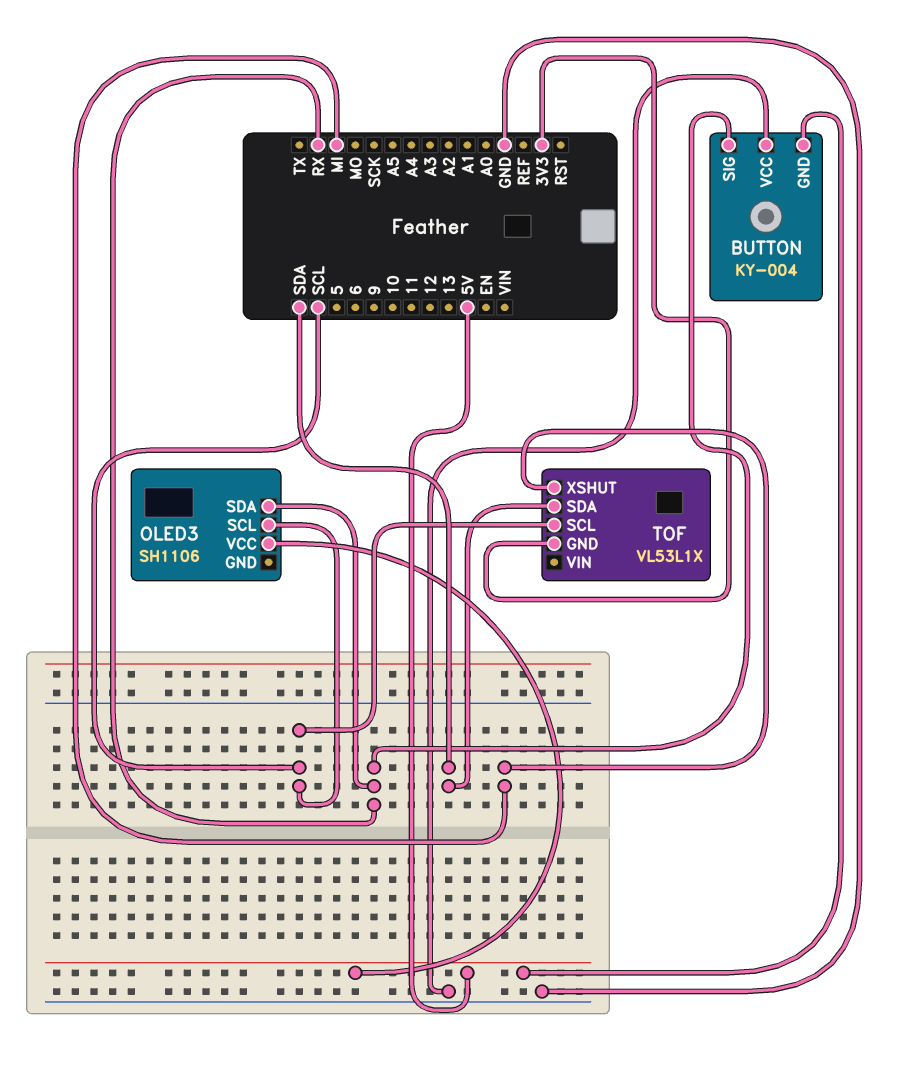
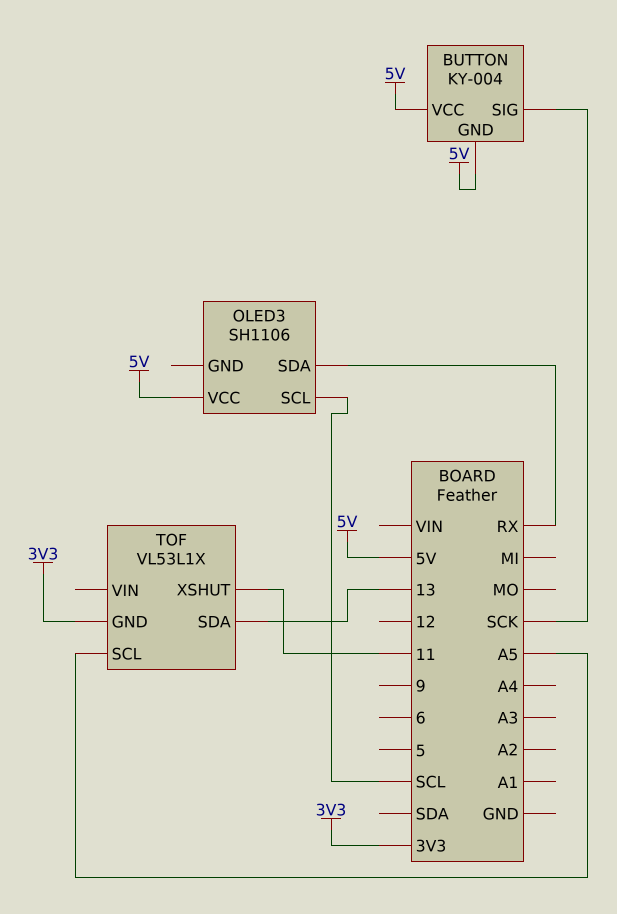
BUTTON pin SIG: RX -> SCK
BUTTON pin VCC: GND -> 5V
TOF pin SCL: SCL -> A5
TOF pin SDA: SDA -> 13
TOF pin XSHUT: MI -> 11

